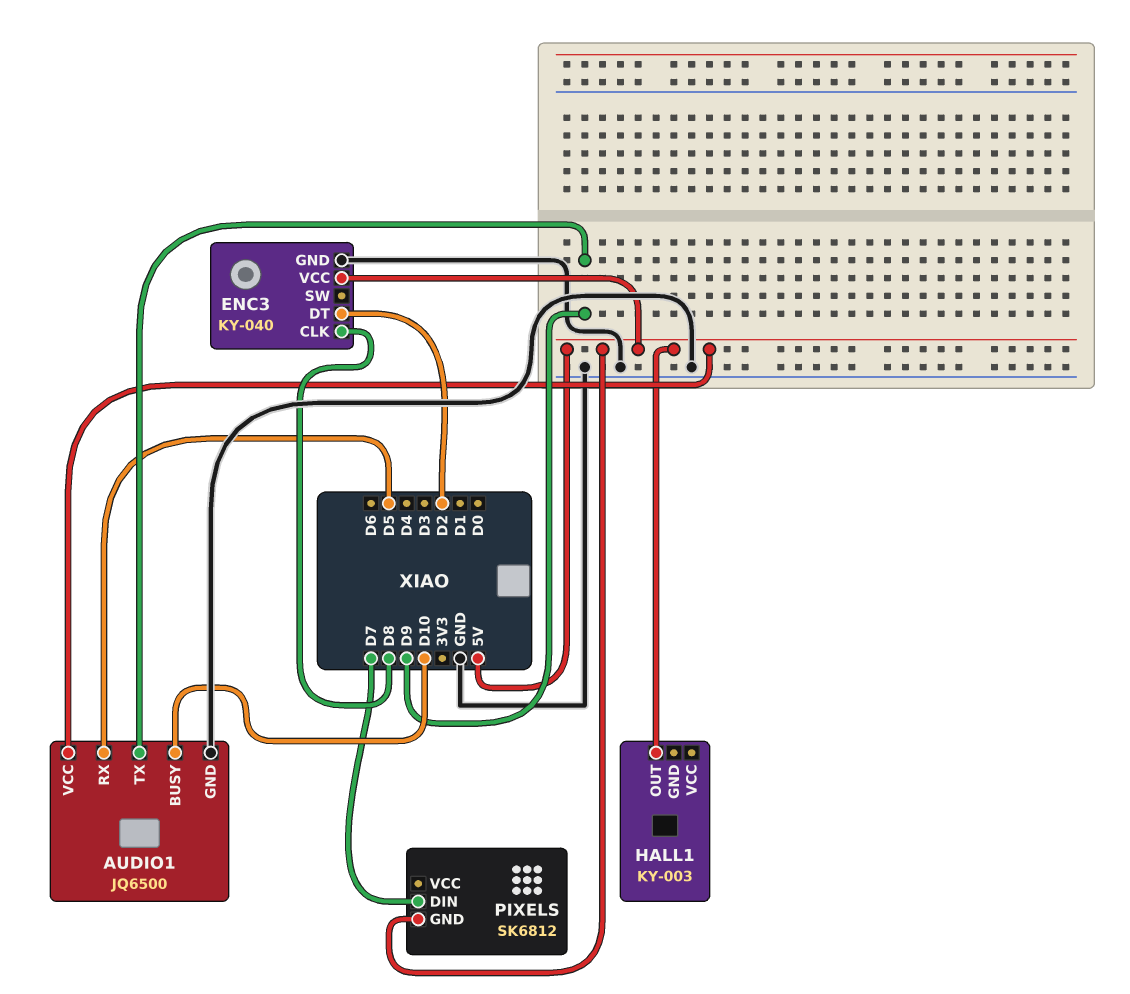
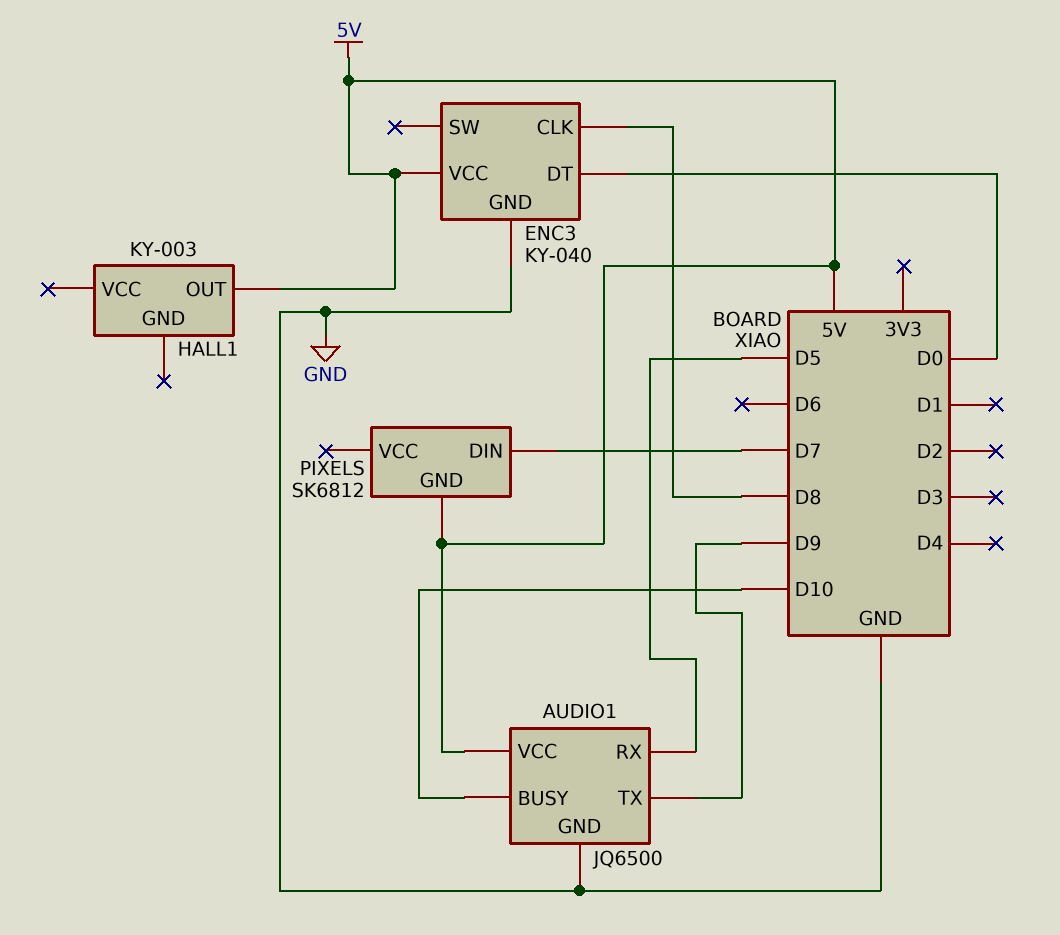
ENC3 pin DT: D2 -> D0

